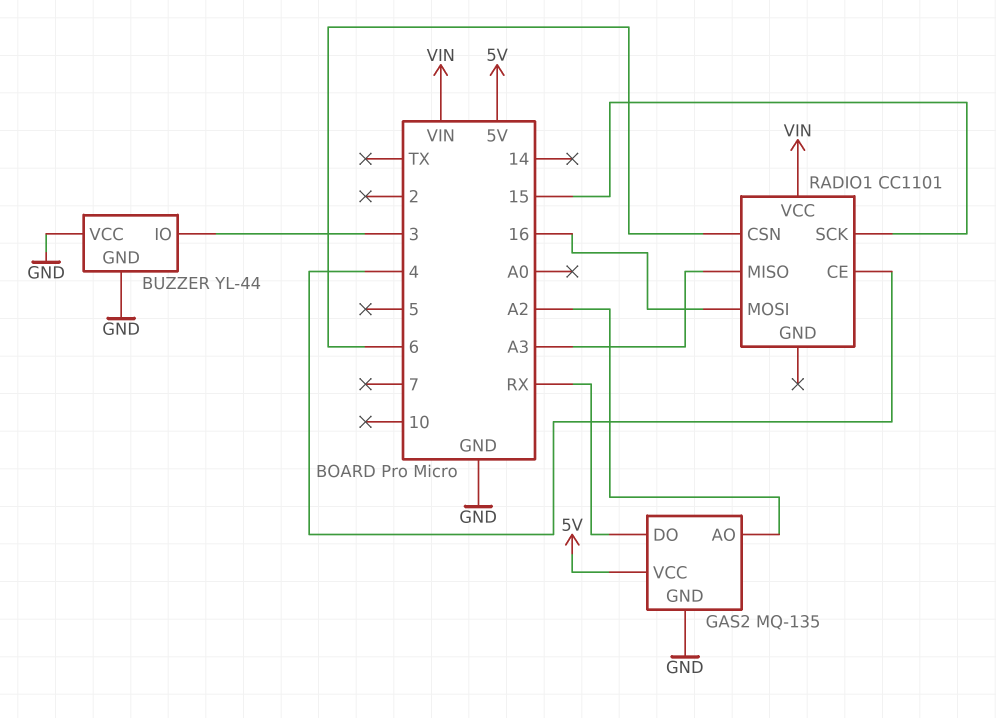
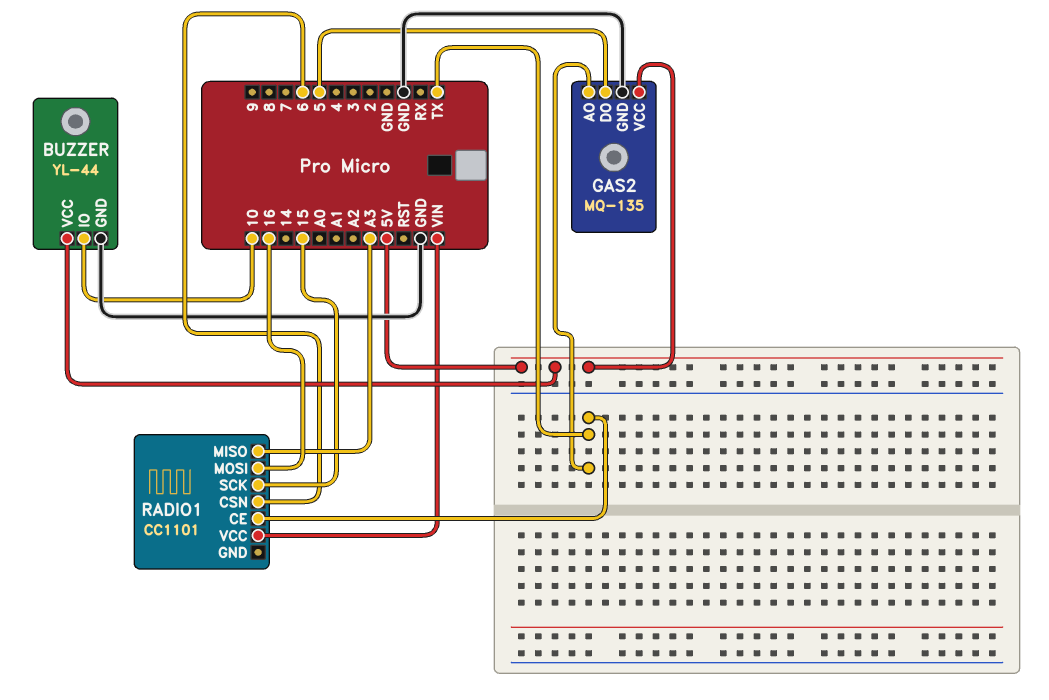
BUZZER pin IO: 3 -> 10
BUZZER pin VCC: GND -> 5V
GAS2 pin AO: A2 -> TX
GAS2 pin DO: RX -> 5
RADIO1 pin CE: 4 -> TX

